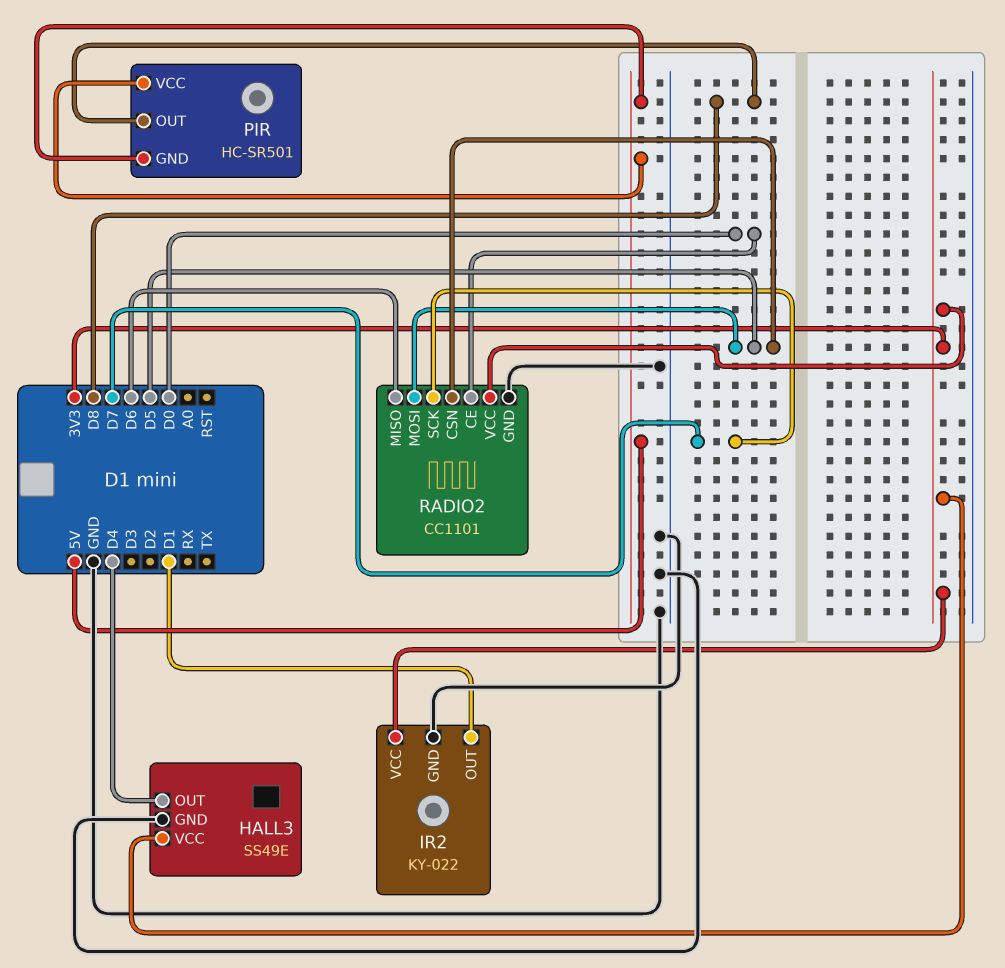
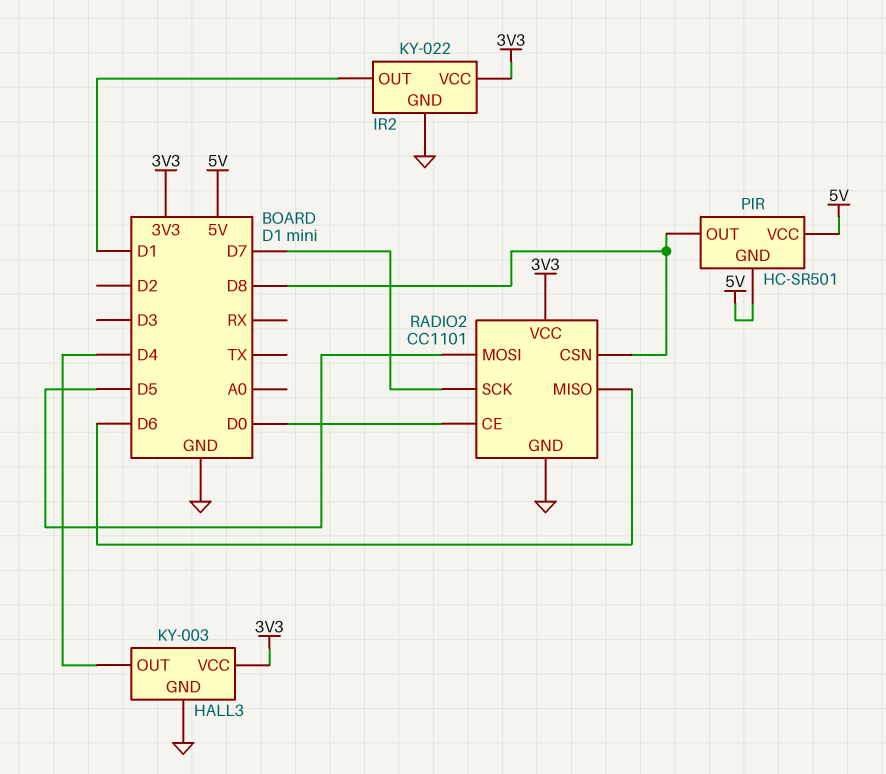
HALL3: SS49E -> KY-003
RADIO2 pin CSN: D5 -> D8

